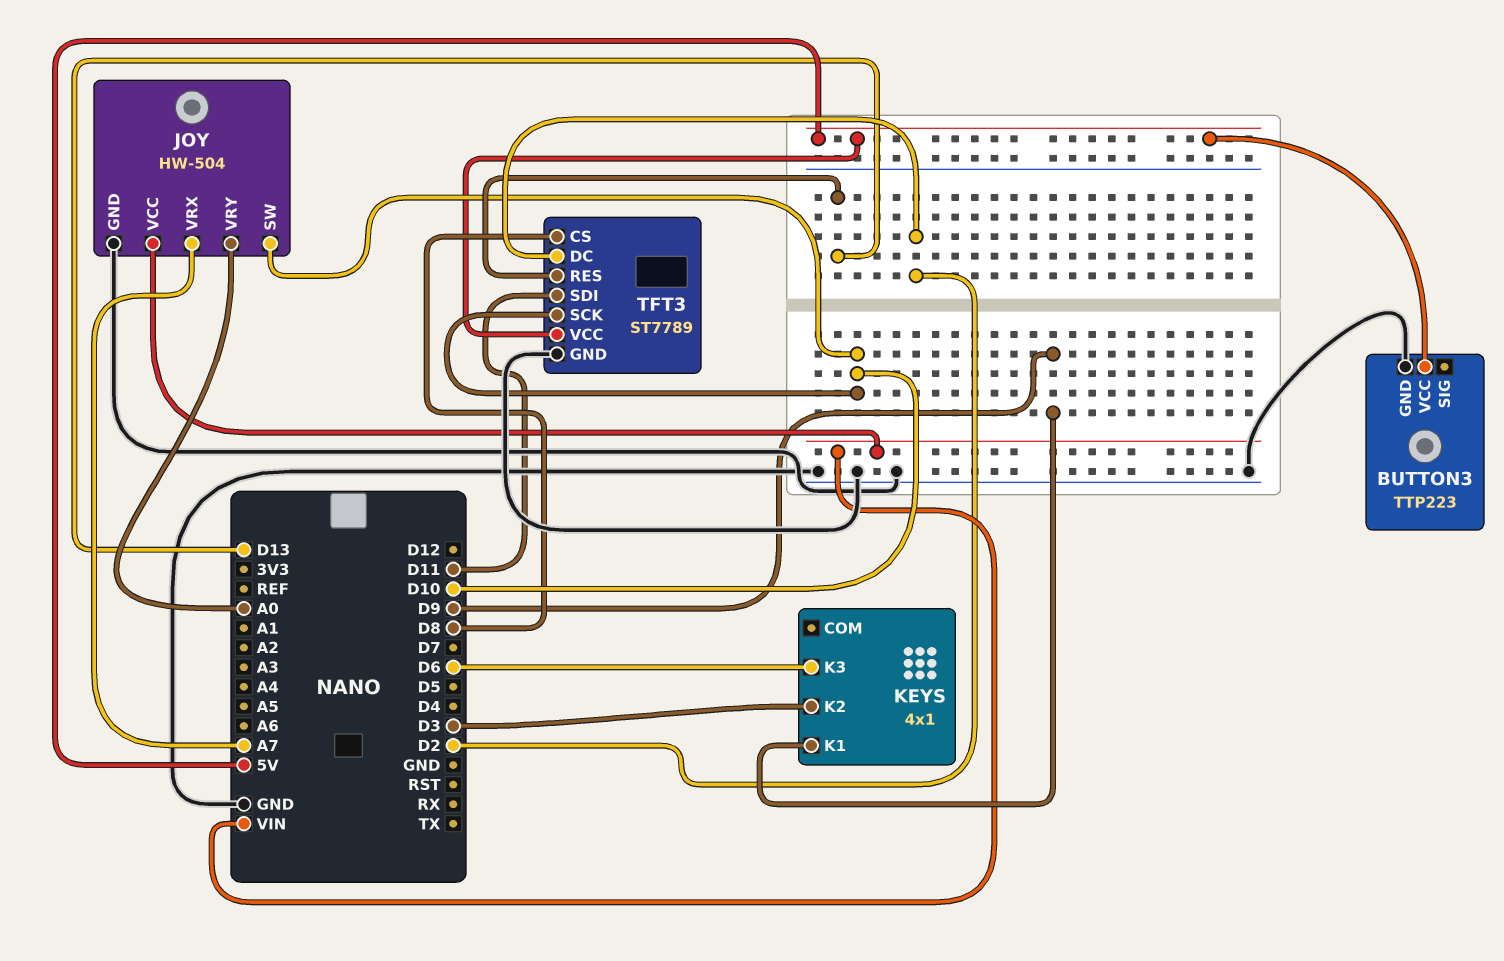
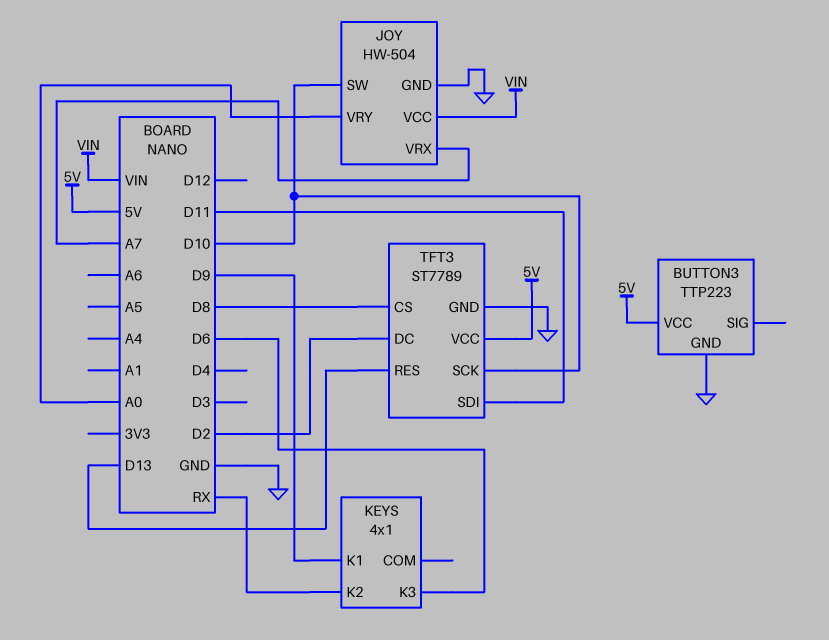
KEYS pin K2: D3 -> RX

